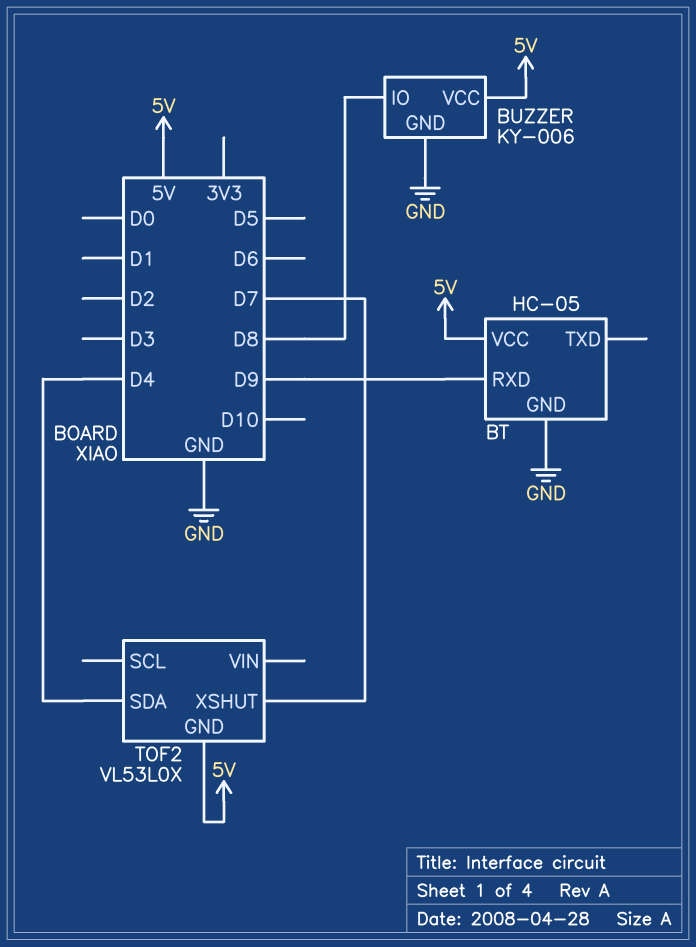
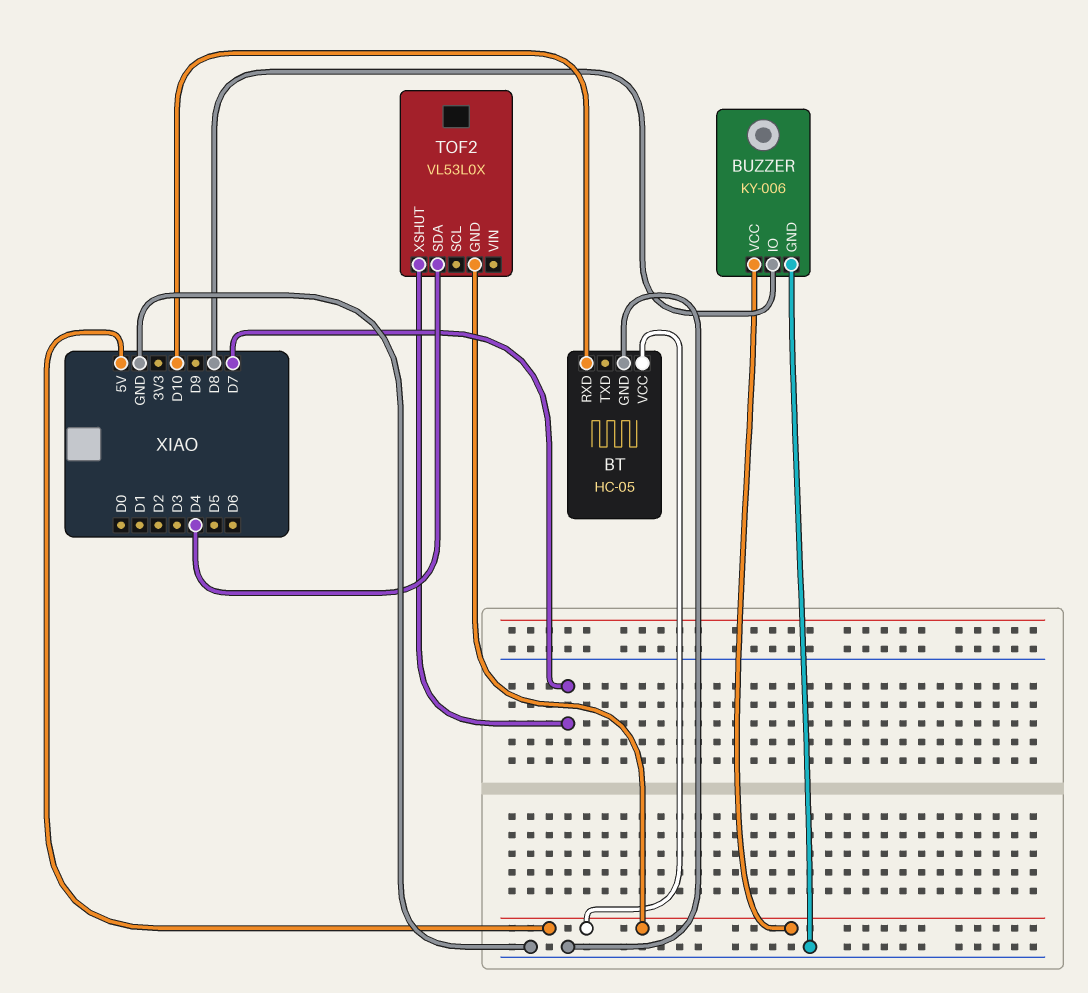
BT pin RXD: D9 -> D10

